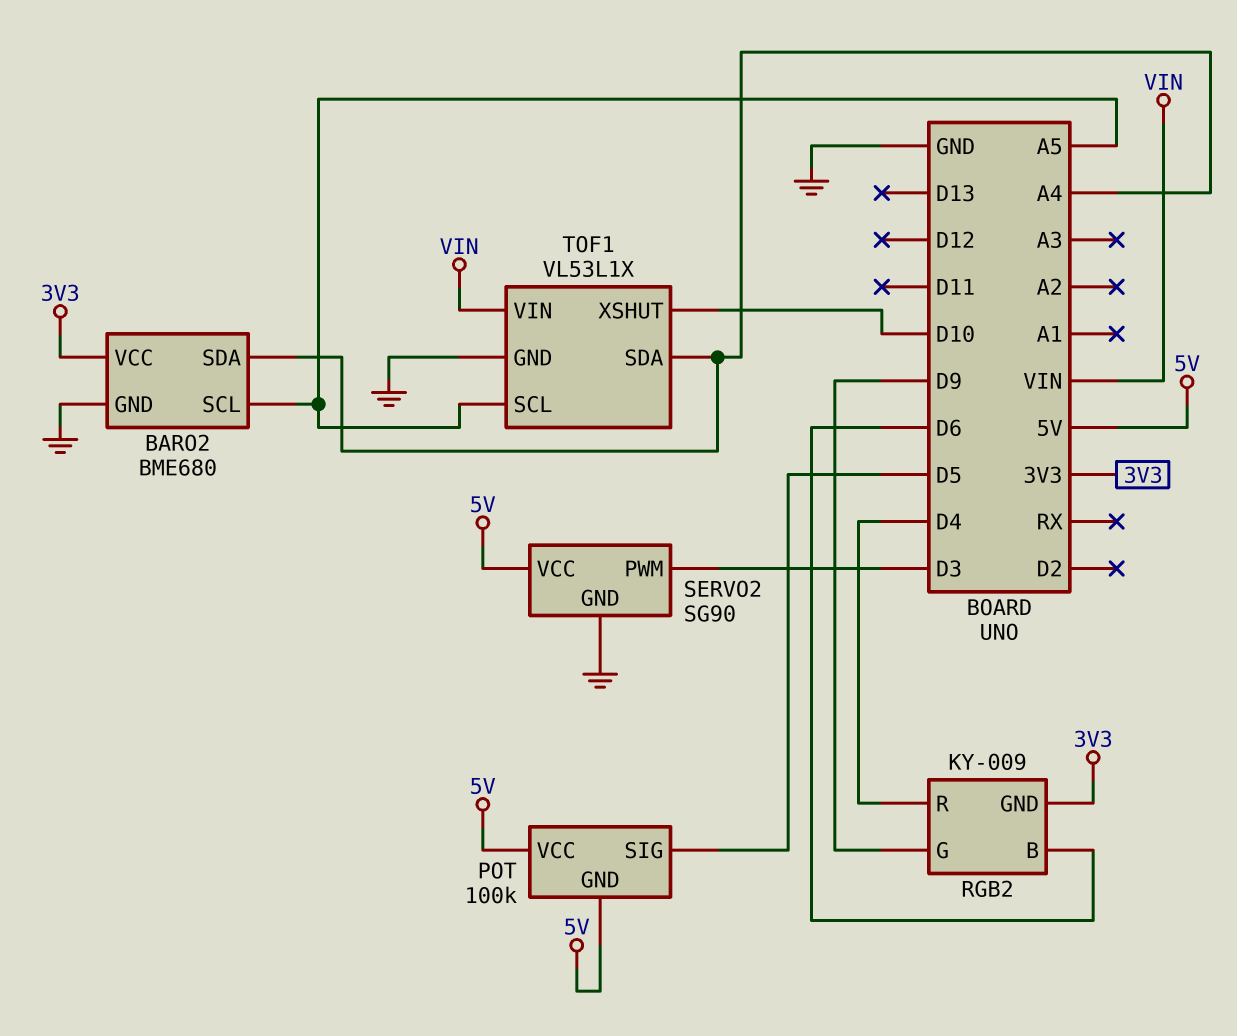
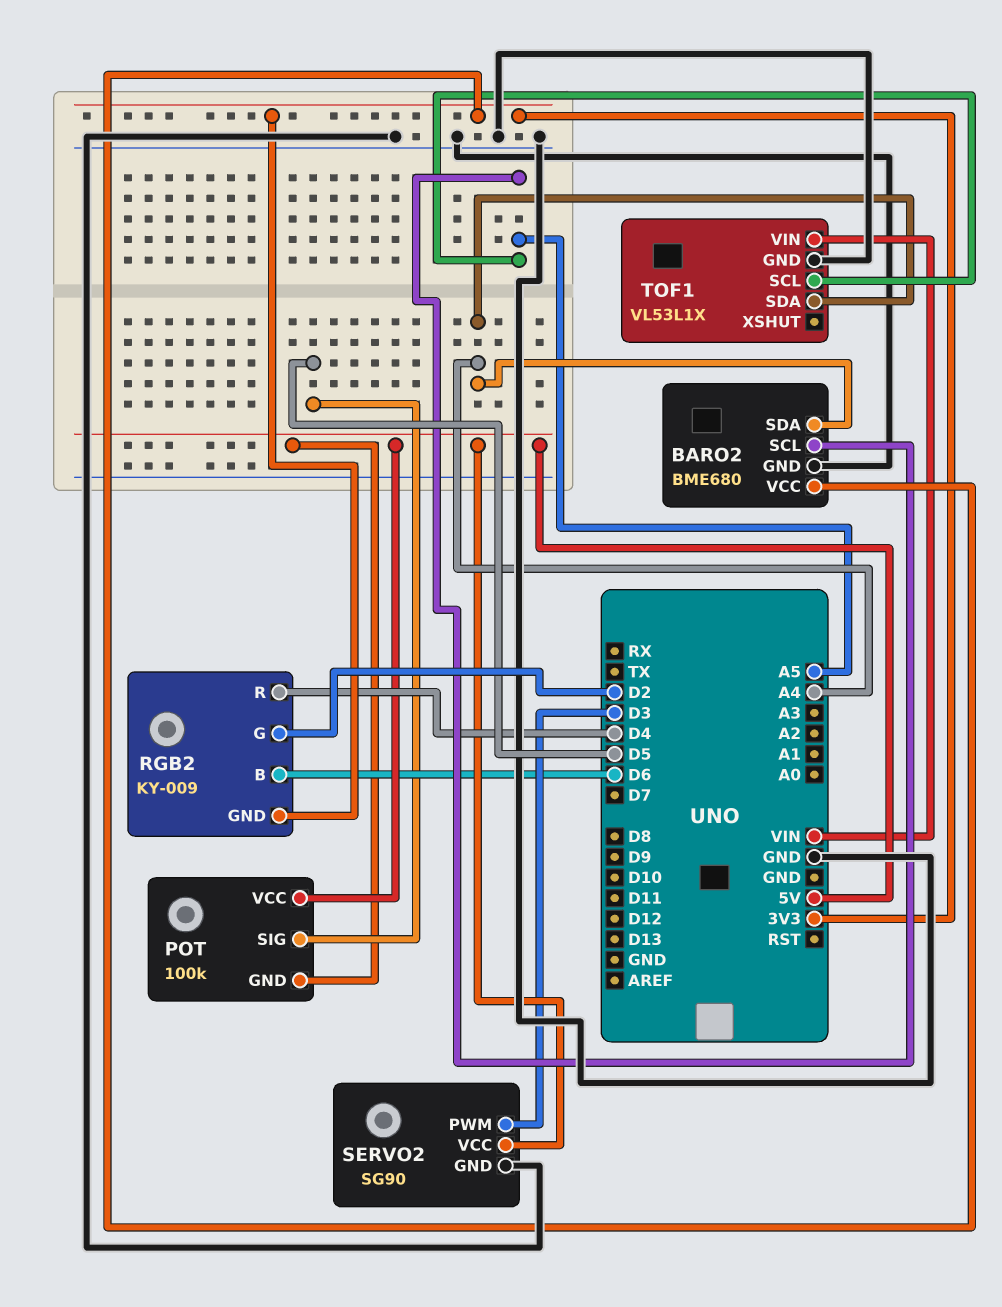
RGB2 pin G: D9 -> D2
TOF1 pin XSHUT: D10 -> none

